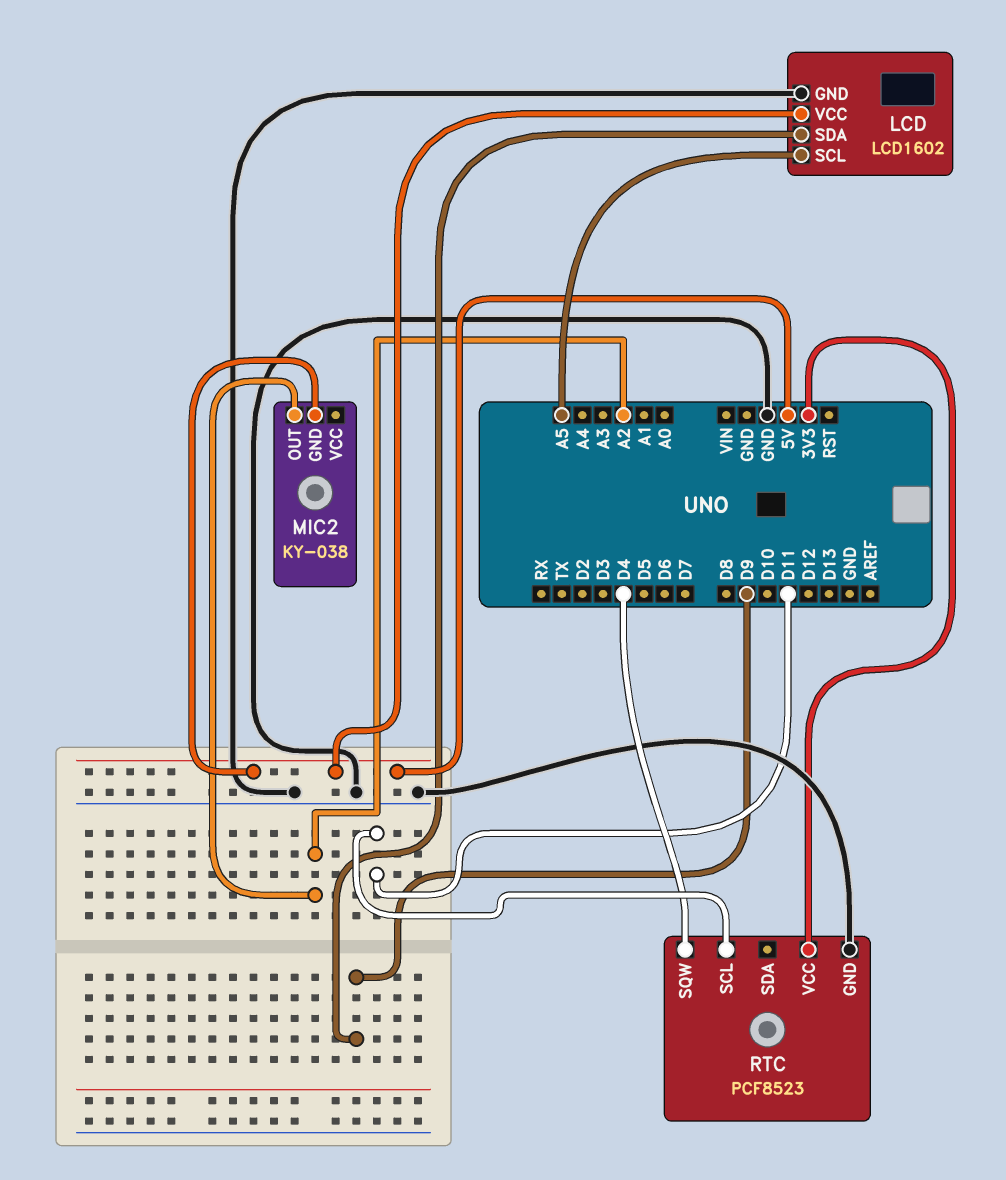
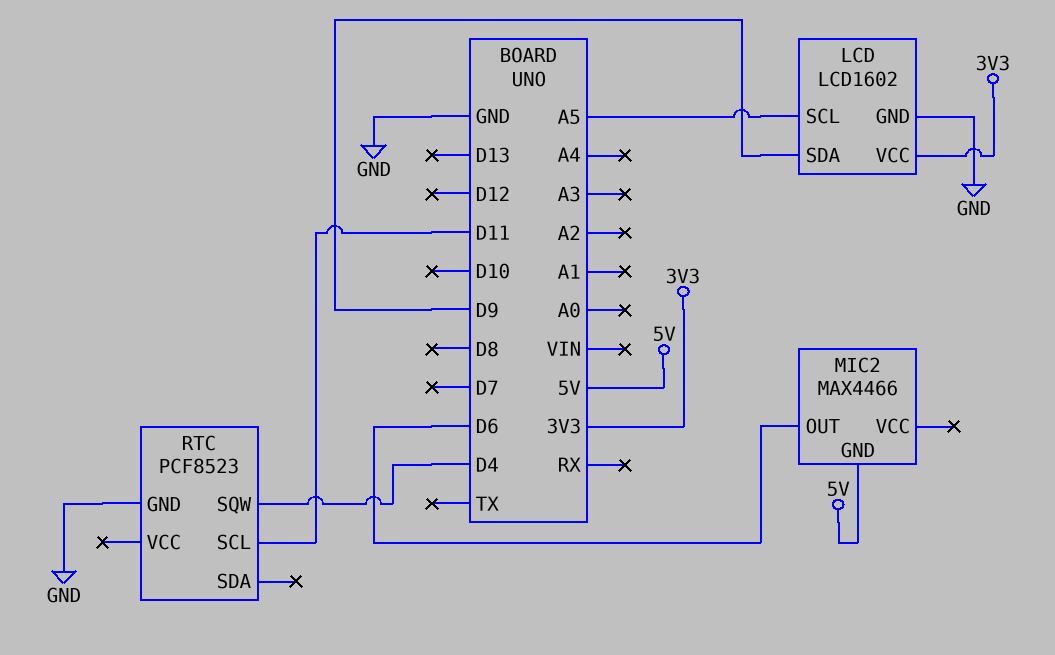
LCD pin VCC: 5V -> 3V3
MIC2: KY-038 -> MAX4466
MIC2 pin OUT: A2 -> D6
RTC pin VCC: 3V3 -> none

